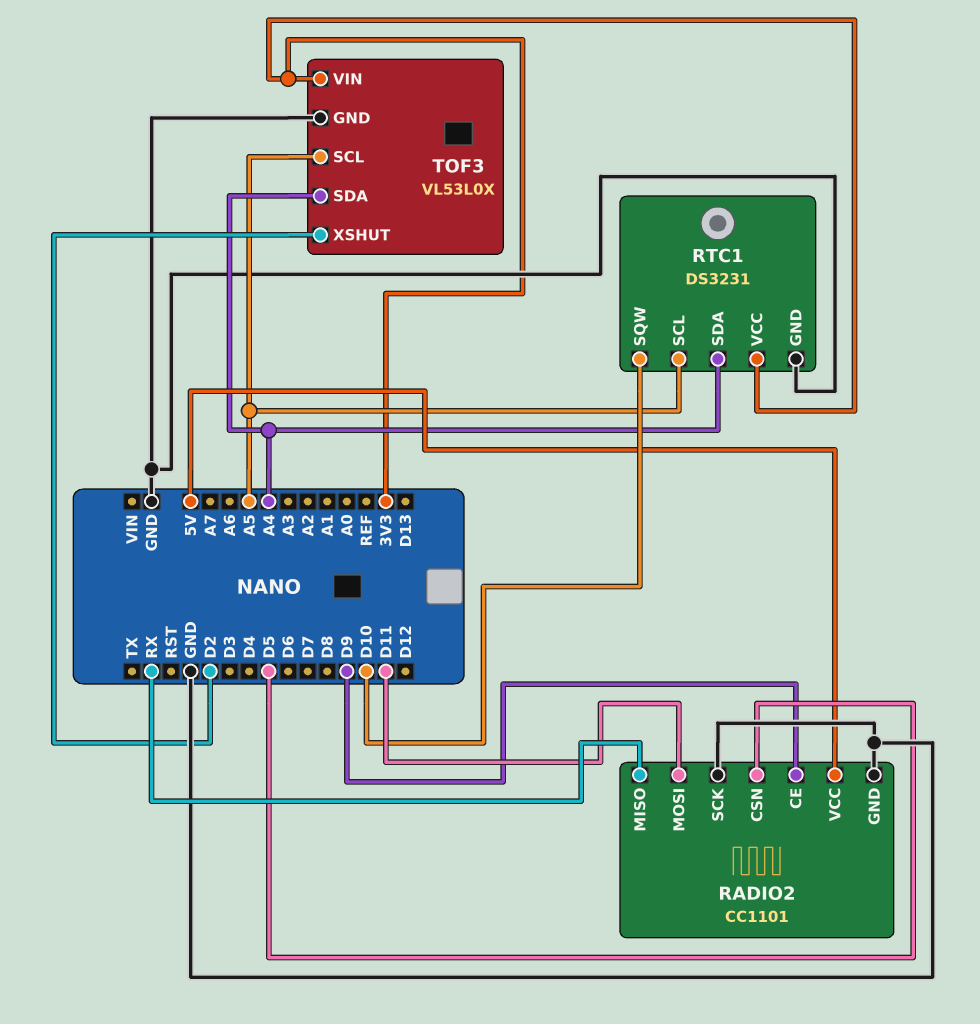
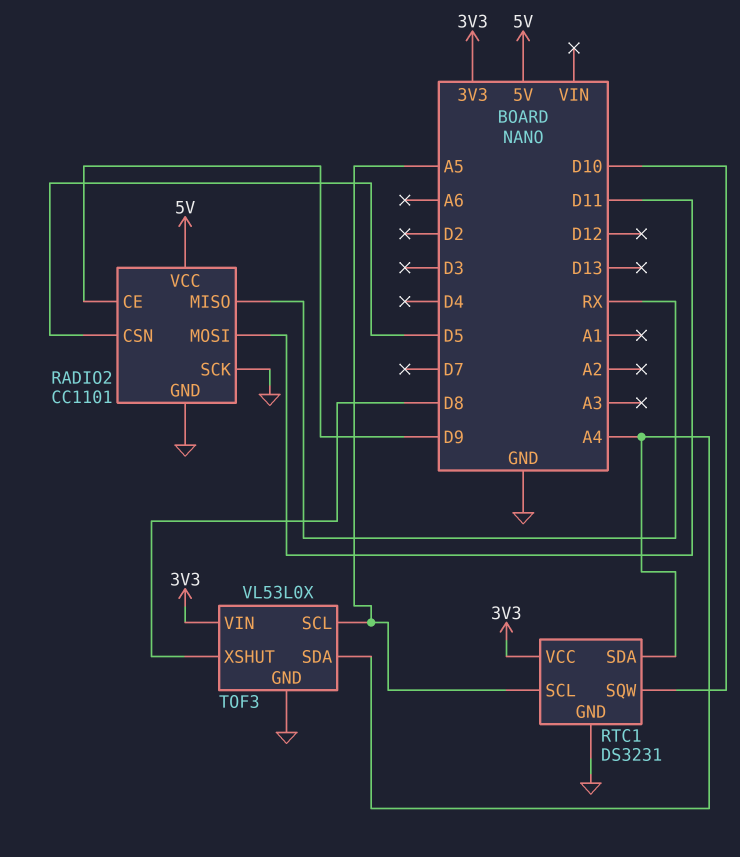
TOF3 pin XSHUT: D2 -> D8

